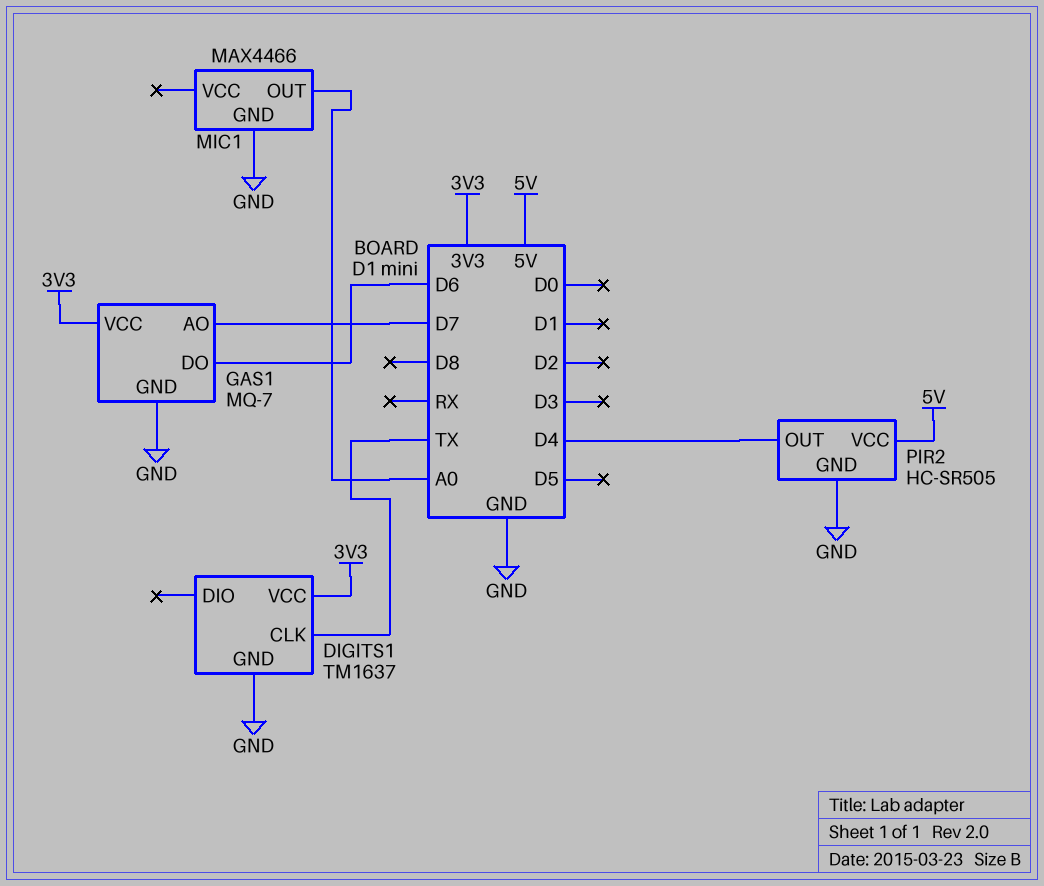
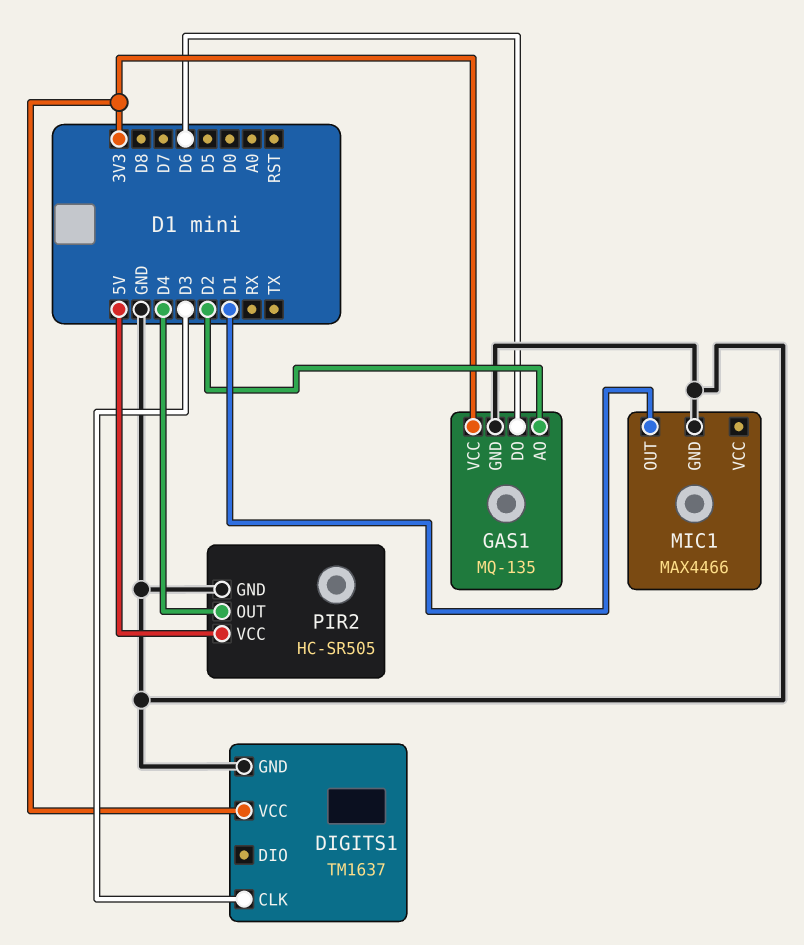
DIGITS1 pin CLK: TX -> D3
GAS1: MQ-7 -> MQ-135
GAS1 pin AO: D7 -> D2
MIC1 pin OUT: A0 -> D1

